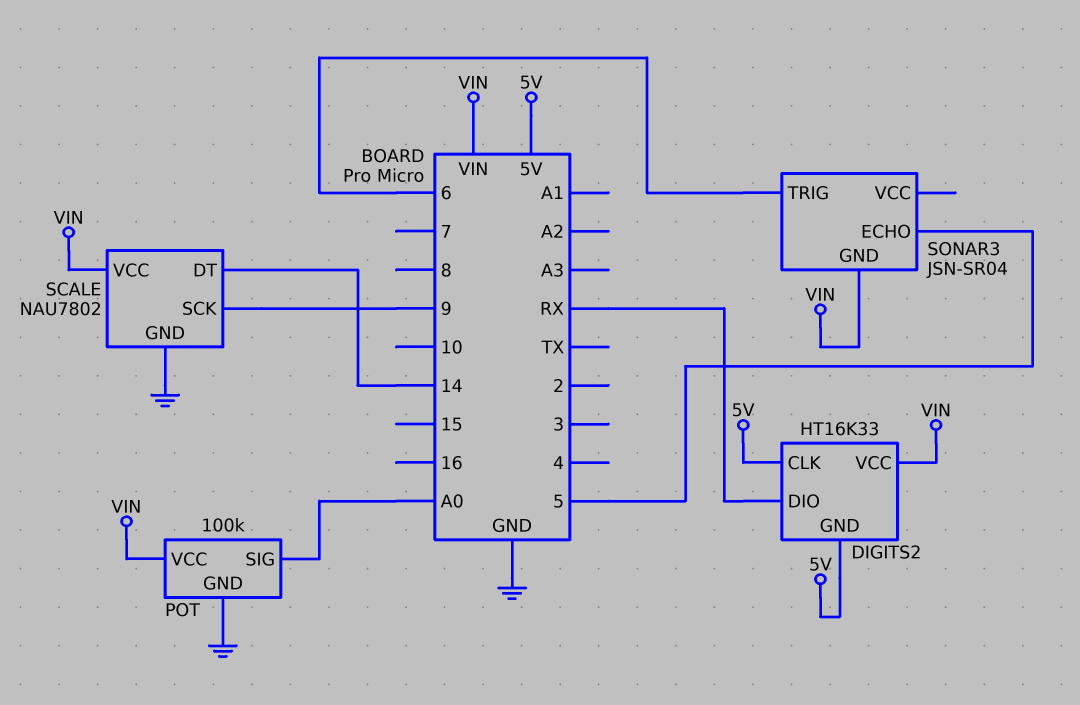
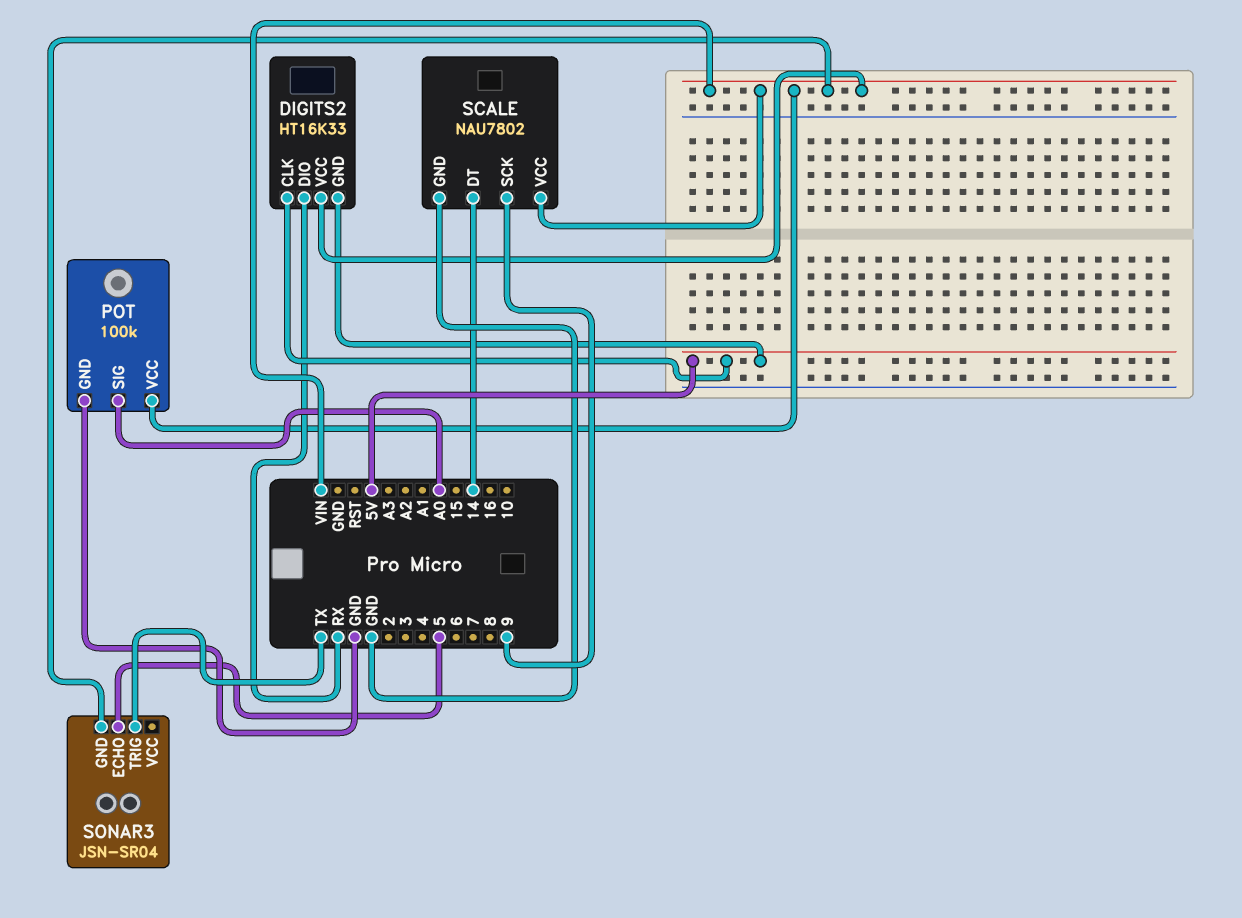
SONAR3 pin TRIG: 6 -> TX

